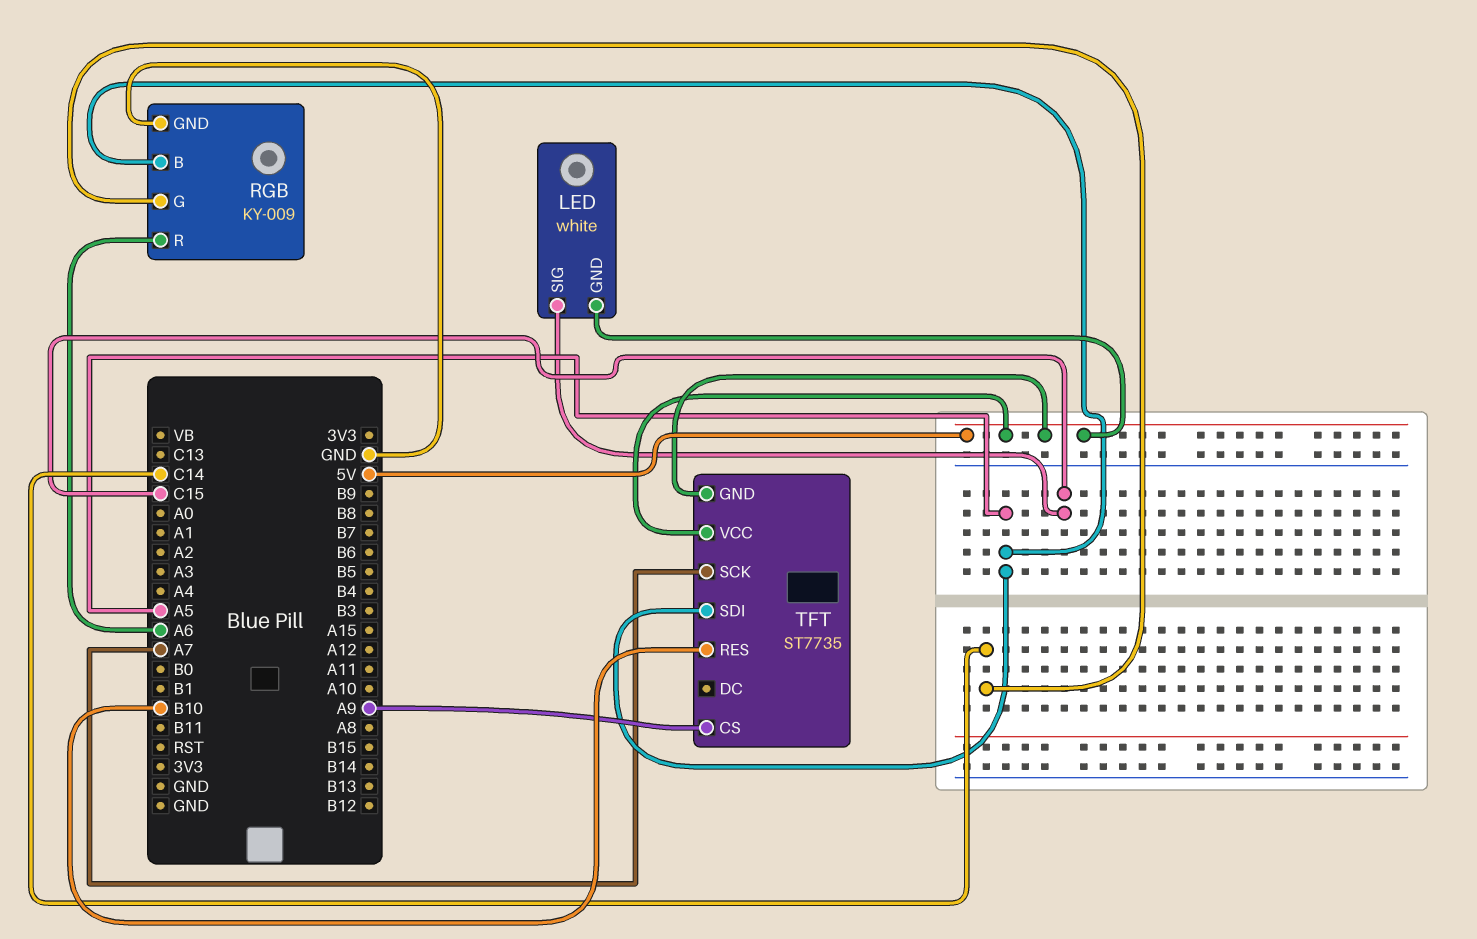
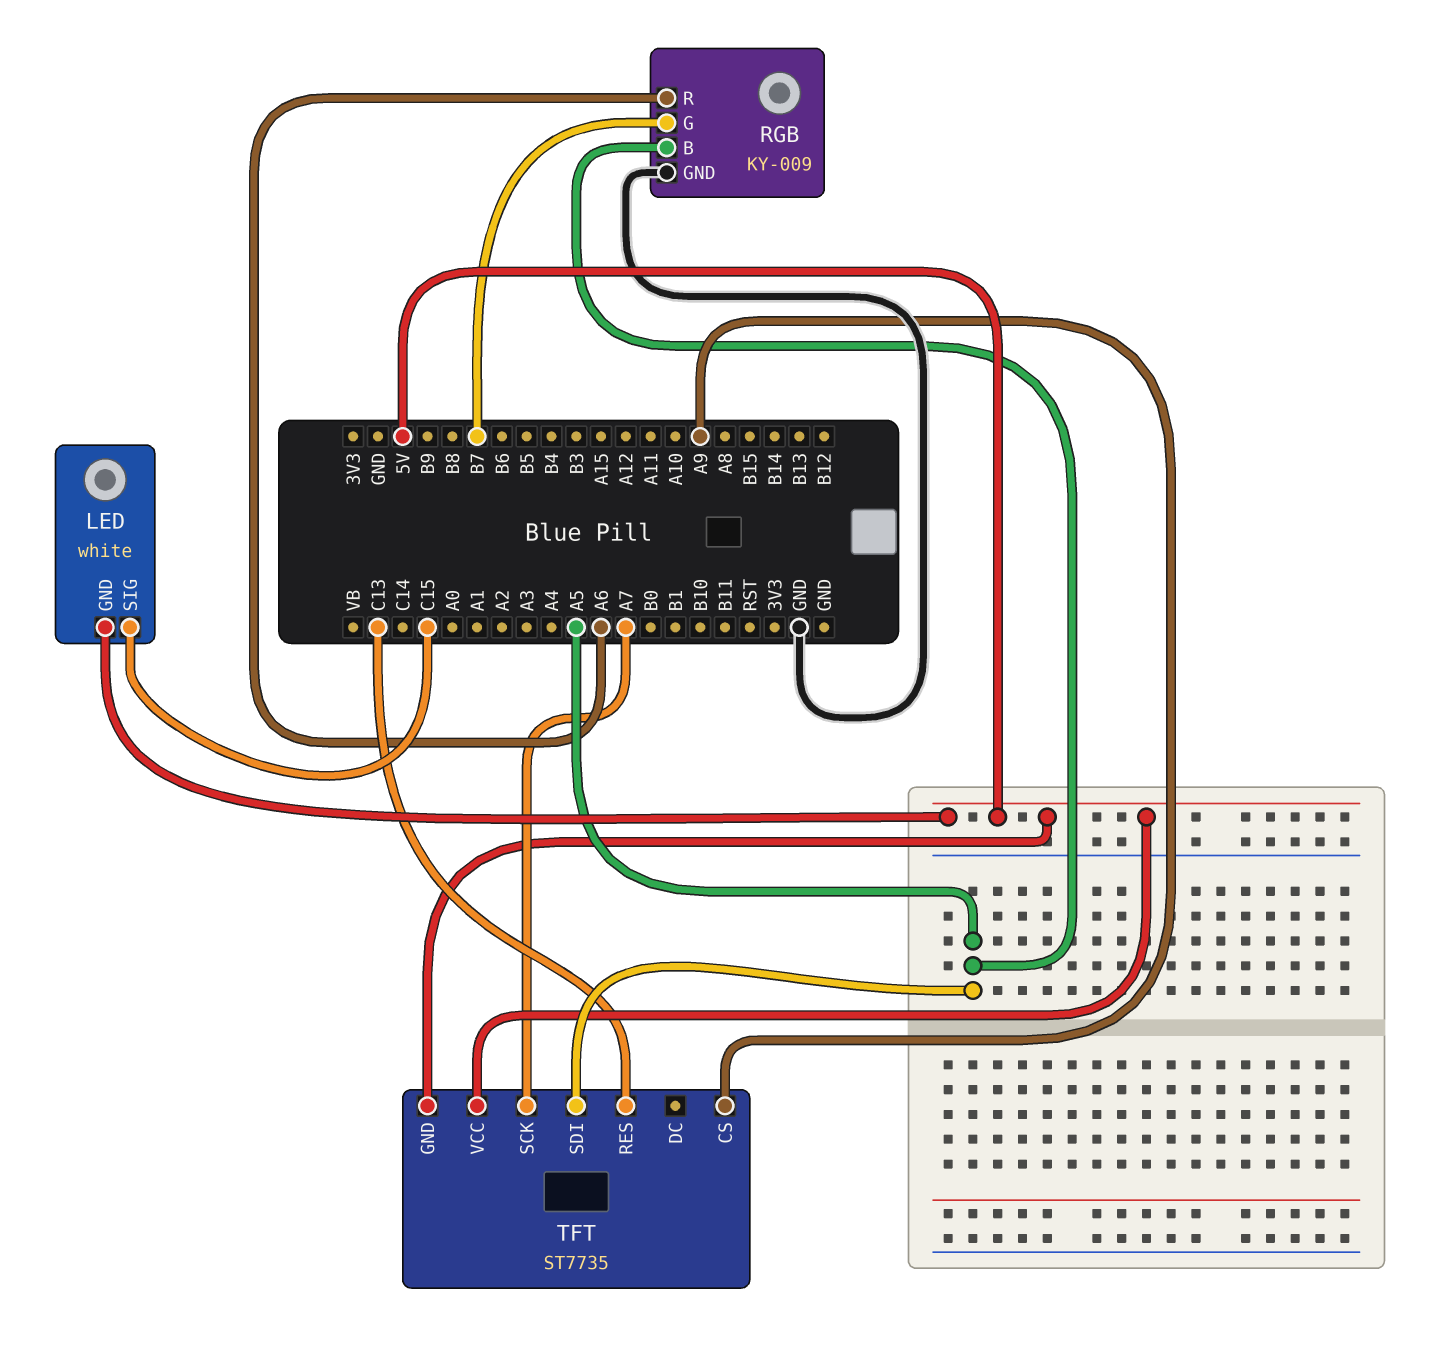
RGB pin G: C14 -> B7
TFT pin RES: B10 -> C13

